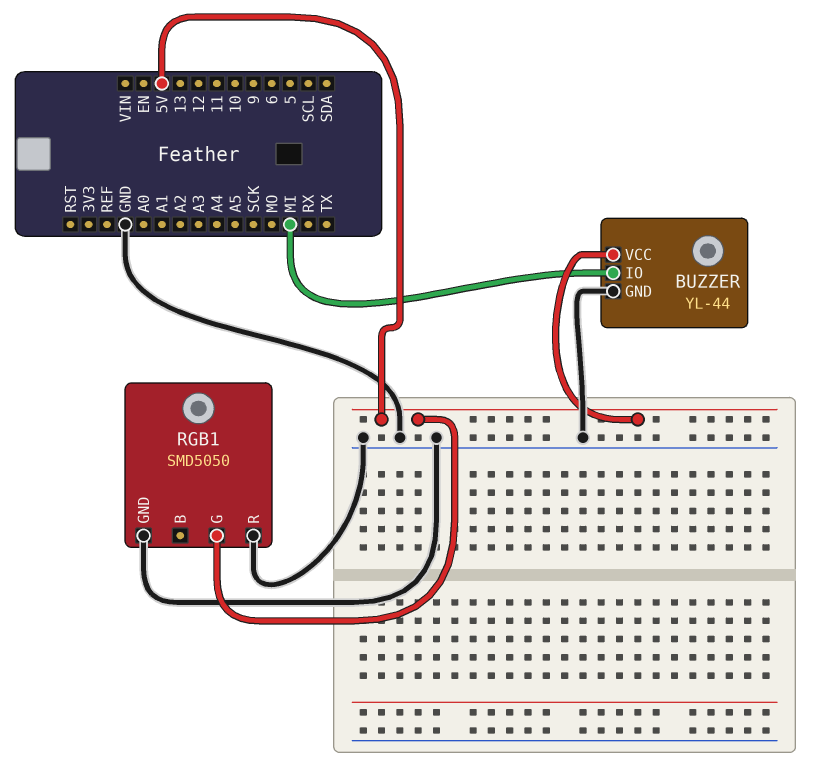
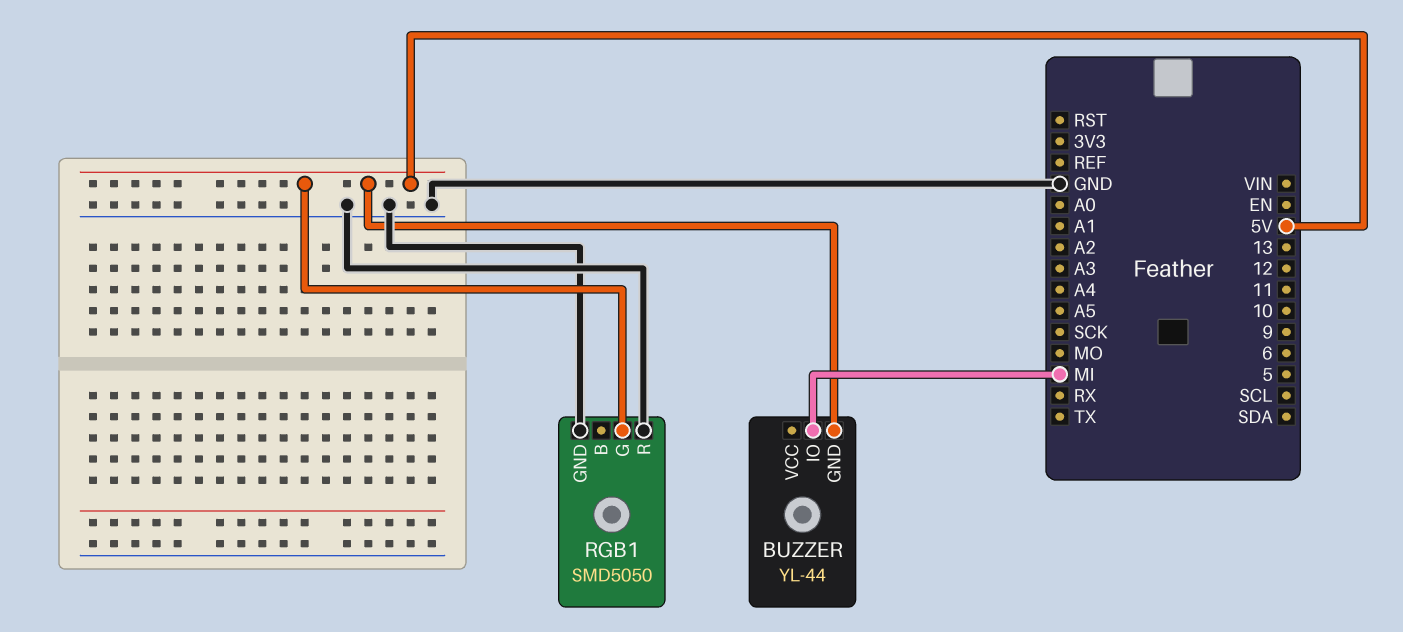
BUZZER pin GND: GND -> 5V
BUZZER pin VCC: 5V -> none

